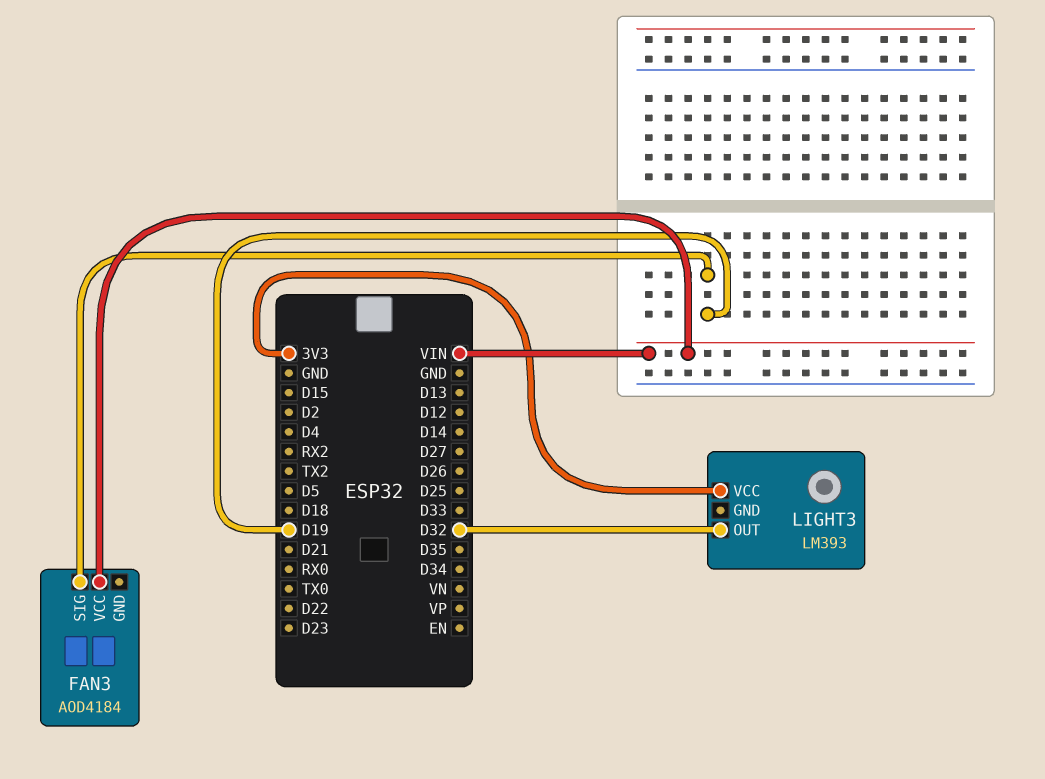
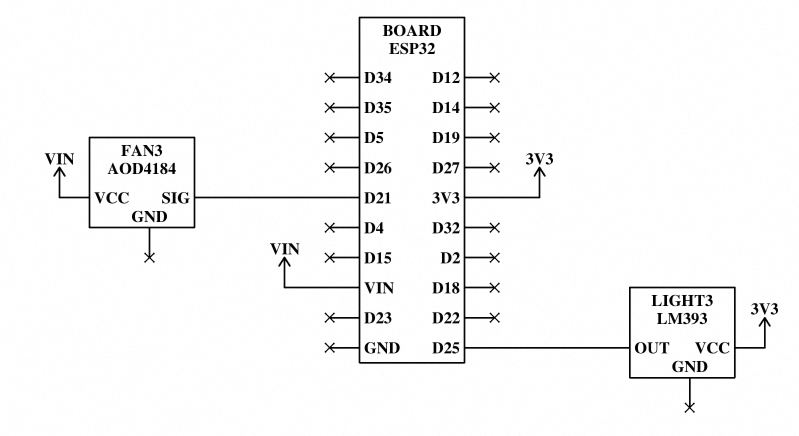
FAN3 pin SIG: D19 -> D21
LIGHT3 pin OUT: D32 -> D25

